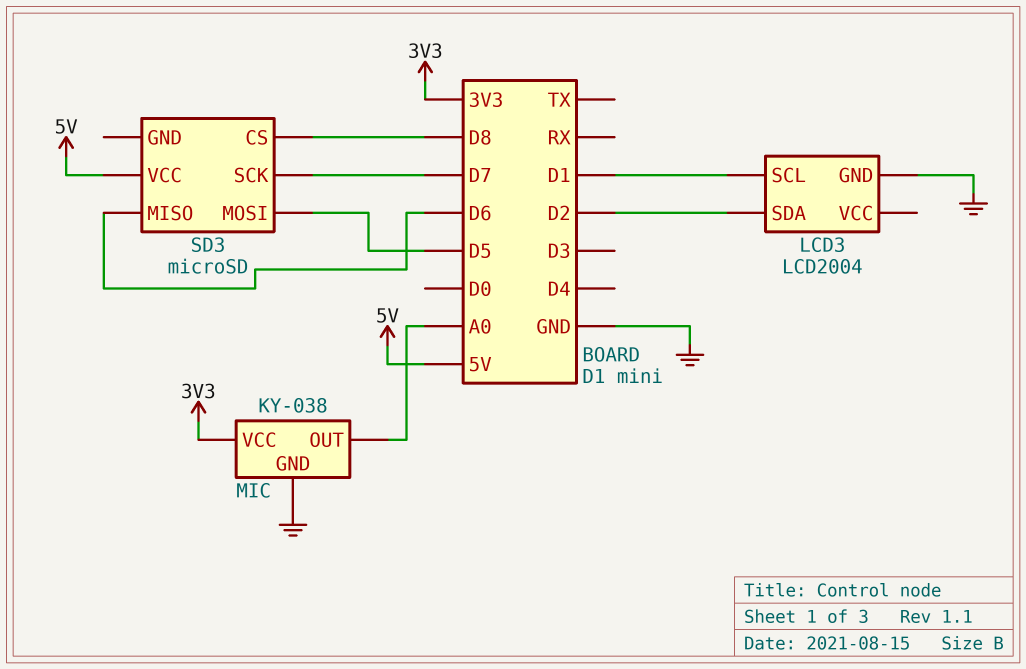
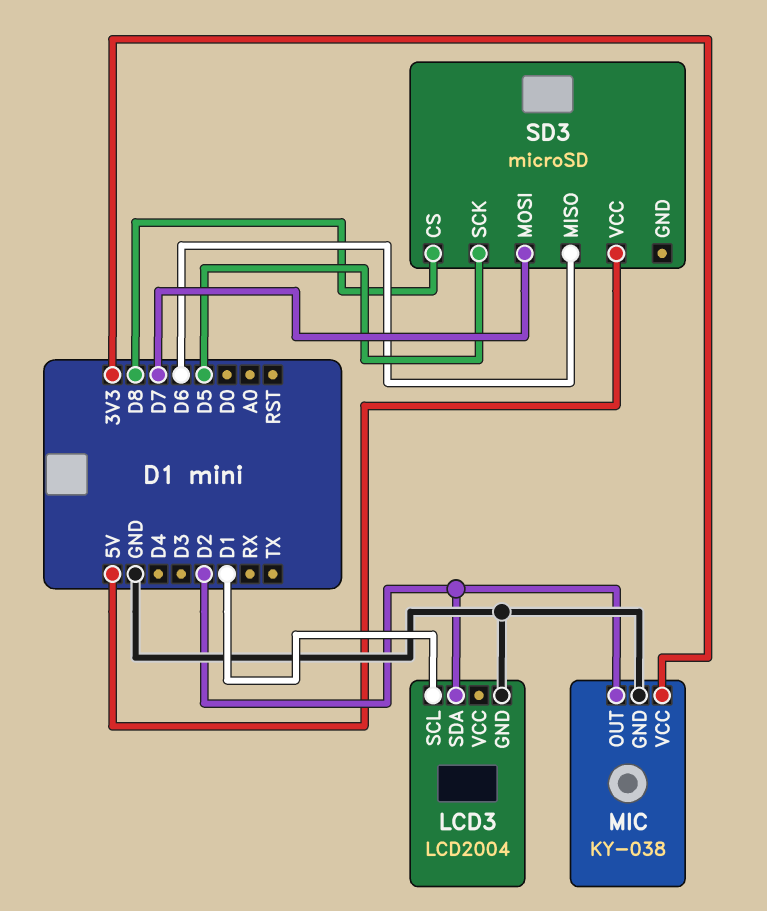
MIC pin OUT: A0 -> D2
SD3 pin MOSI: D5 -> D7
SD3 pin SCK: D7 -> D5

